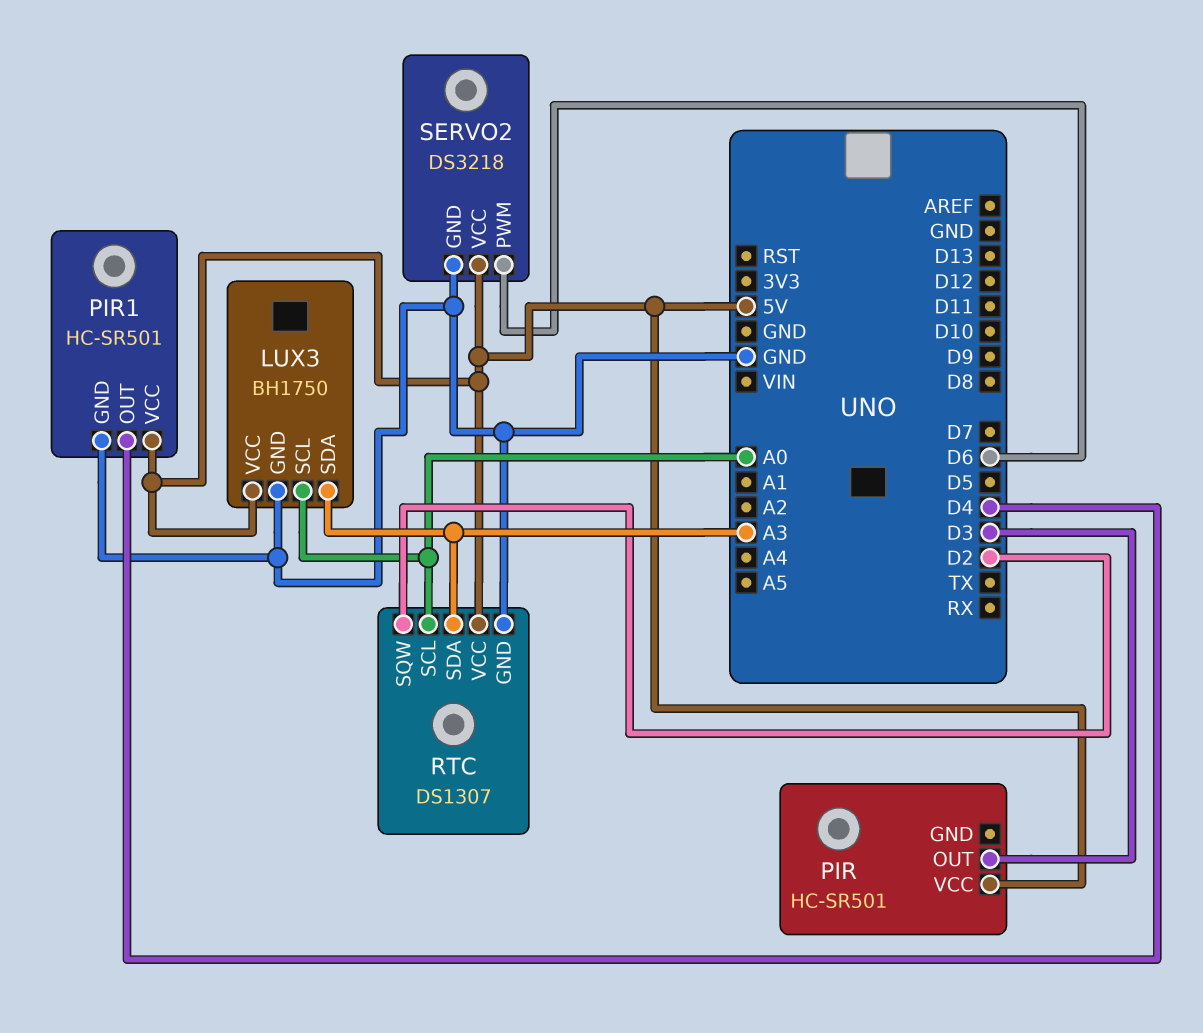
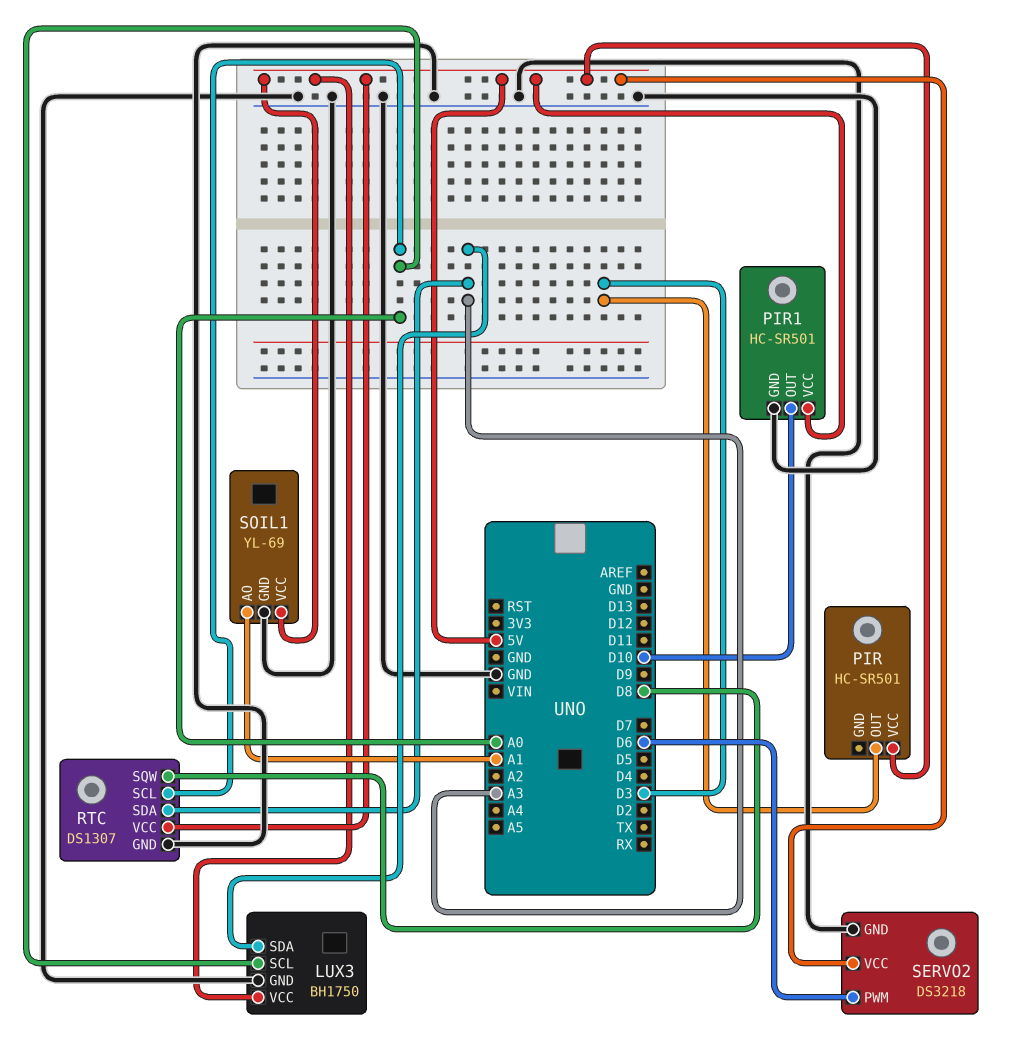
PIR1 pin OUT: D4 -> D10
RTC pin SQW: D2 -> D8
SOIL1: none -> YL-69
SOIL1 pin AO: none -> A1
SOIL1 pin GND: none -> GND
SOIL1 pin VCC: none -> 5V

